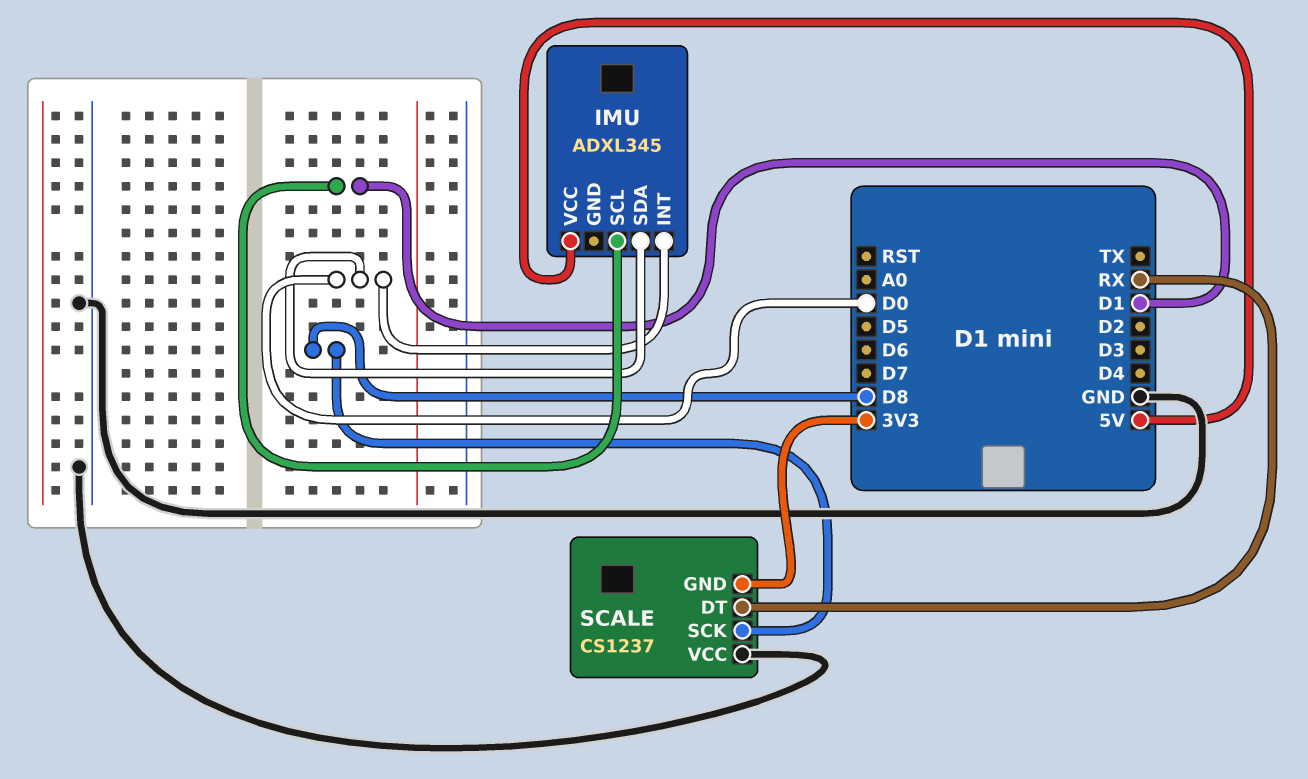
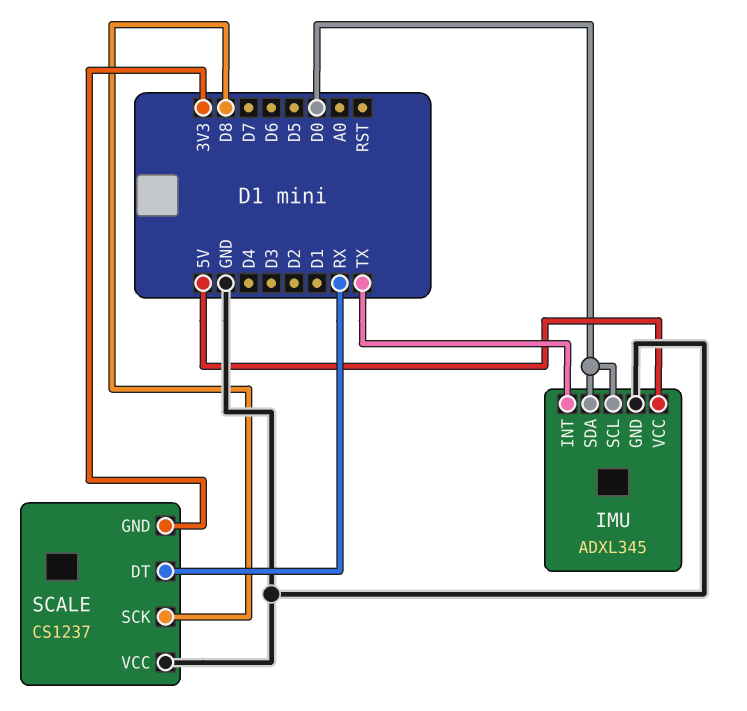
IMU pin GND: none -> GND
IMU pin INT: D0 -> TX
IMU pin SCL: D1 -> D0

